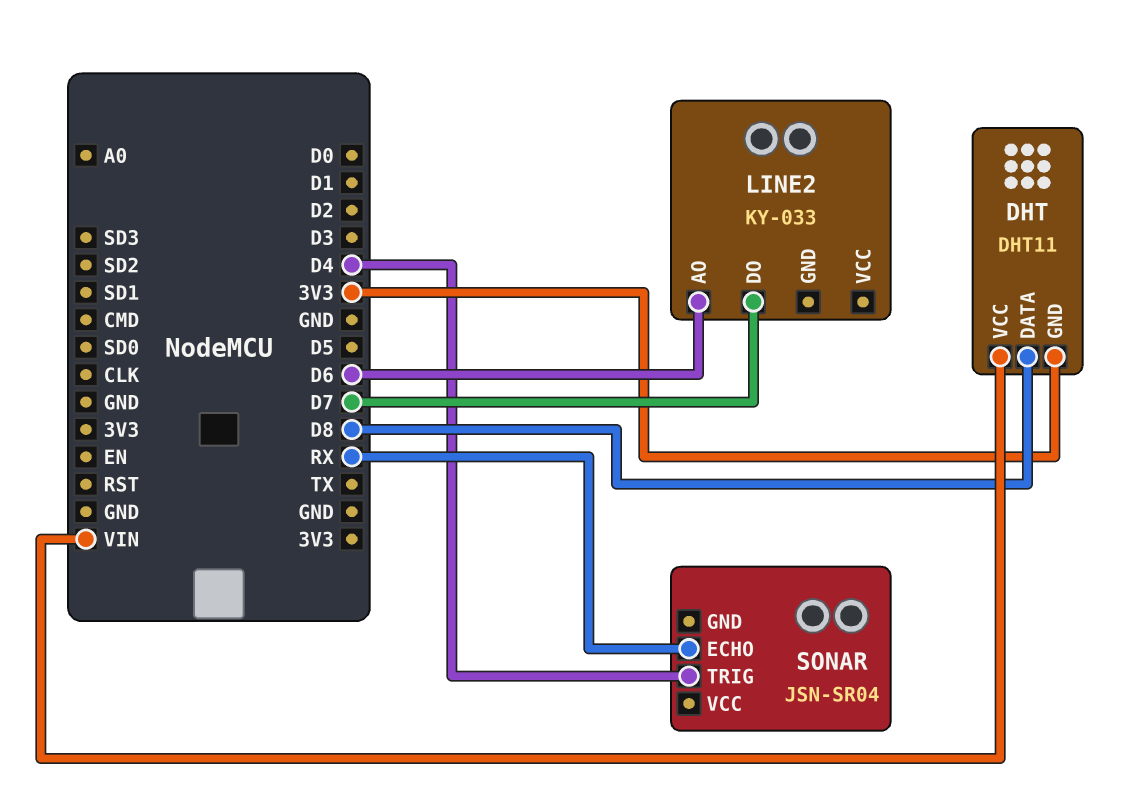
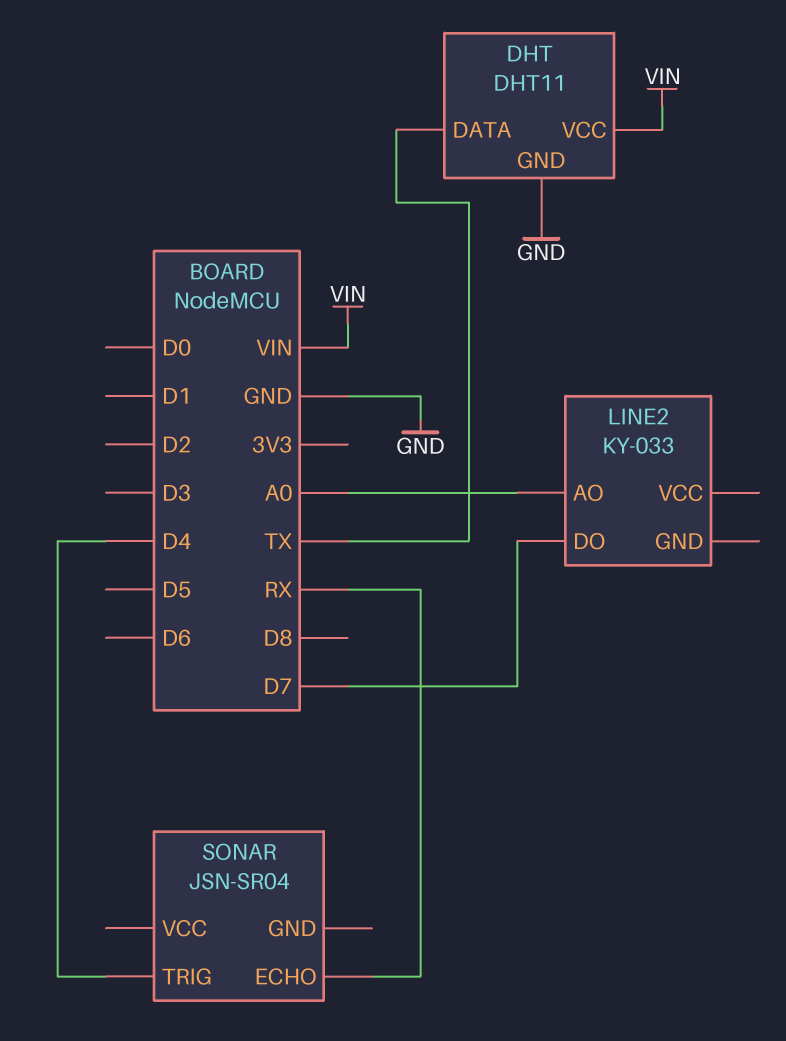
DHT pin DATA: D8 -> TX
DHT pin GND: 3V3 -> GND
LINE2 pin AO: D6 -> A0

